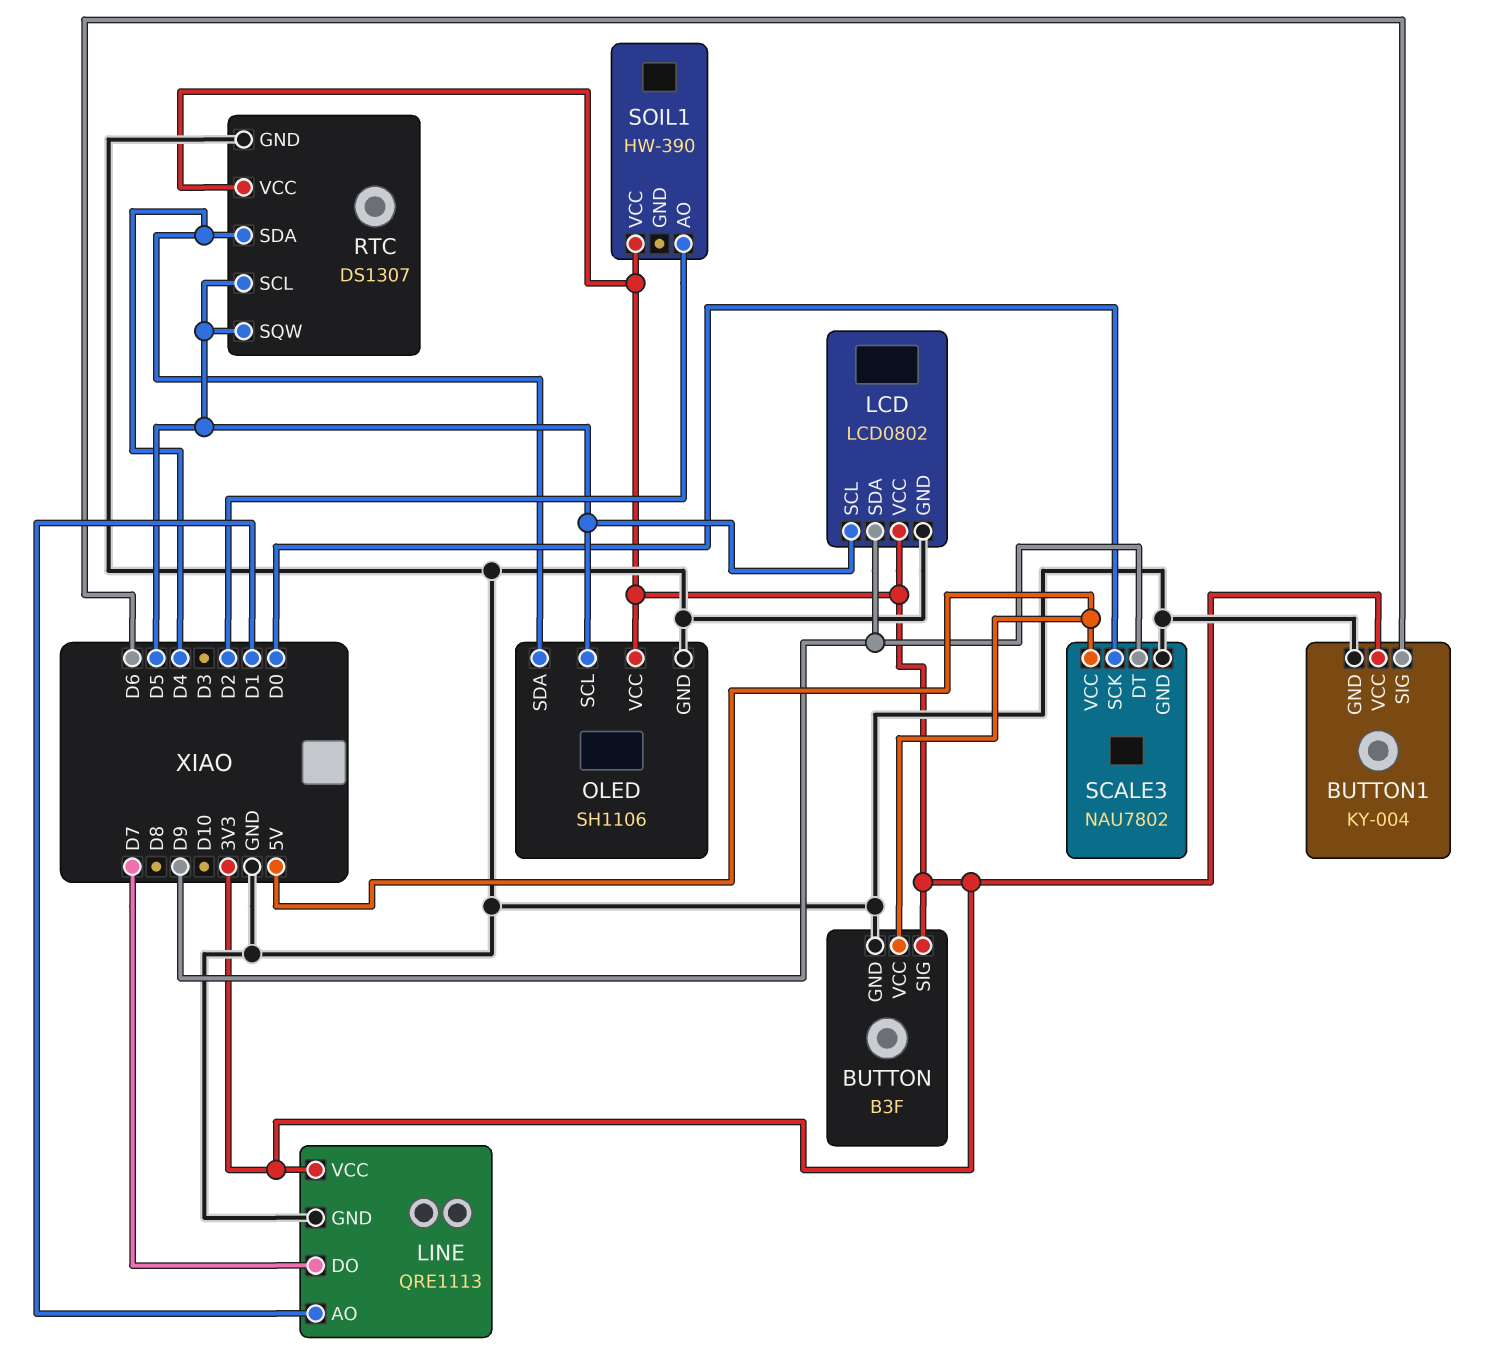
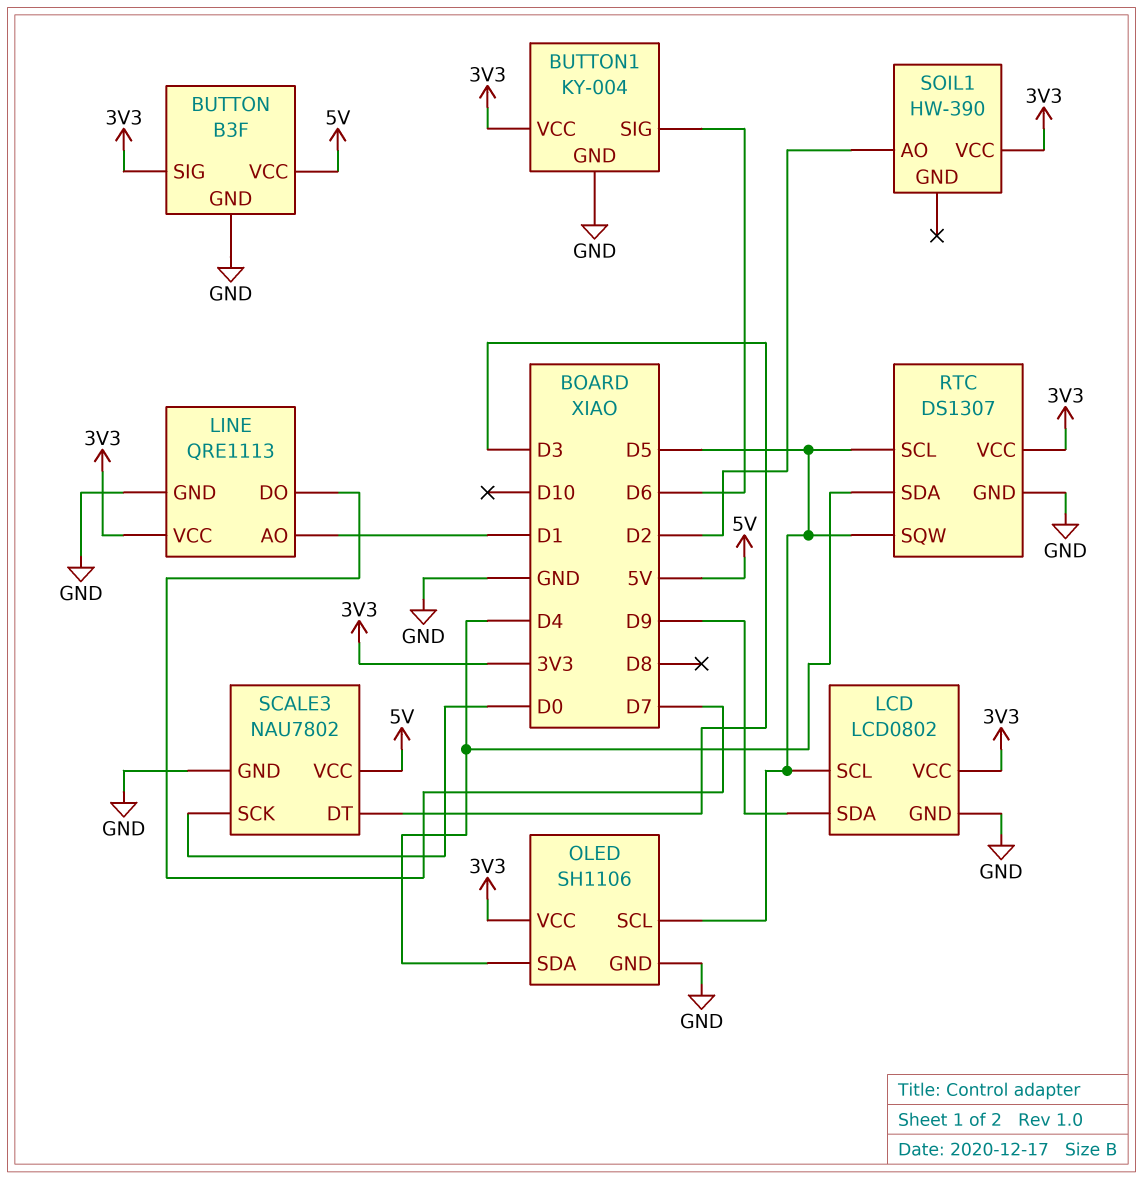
SCALE3 pin DT: D9 -> D3

